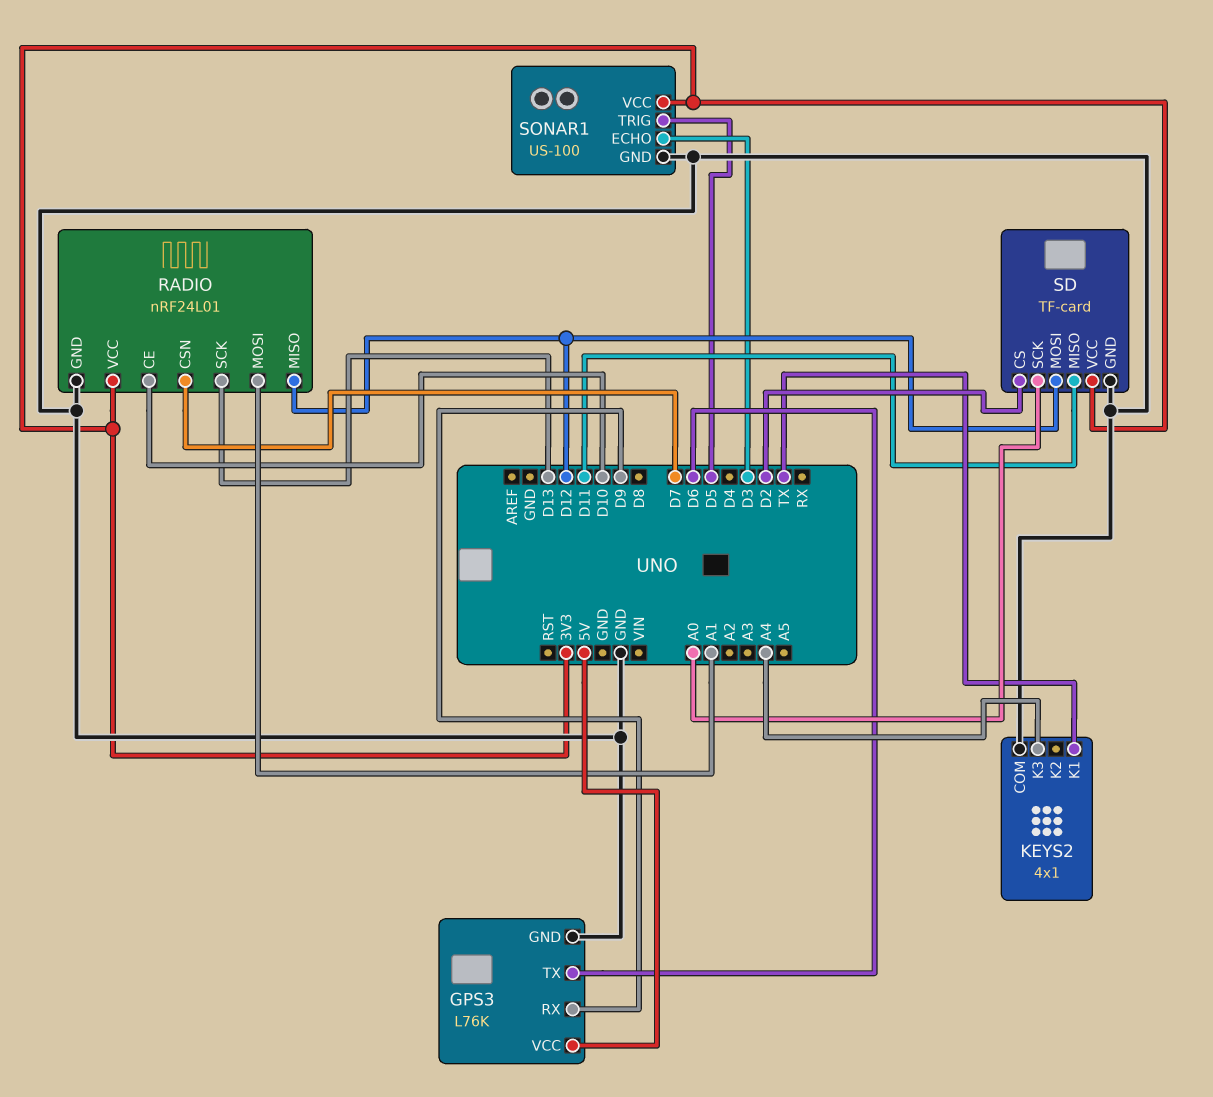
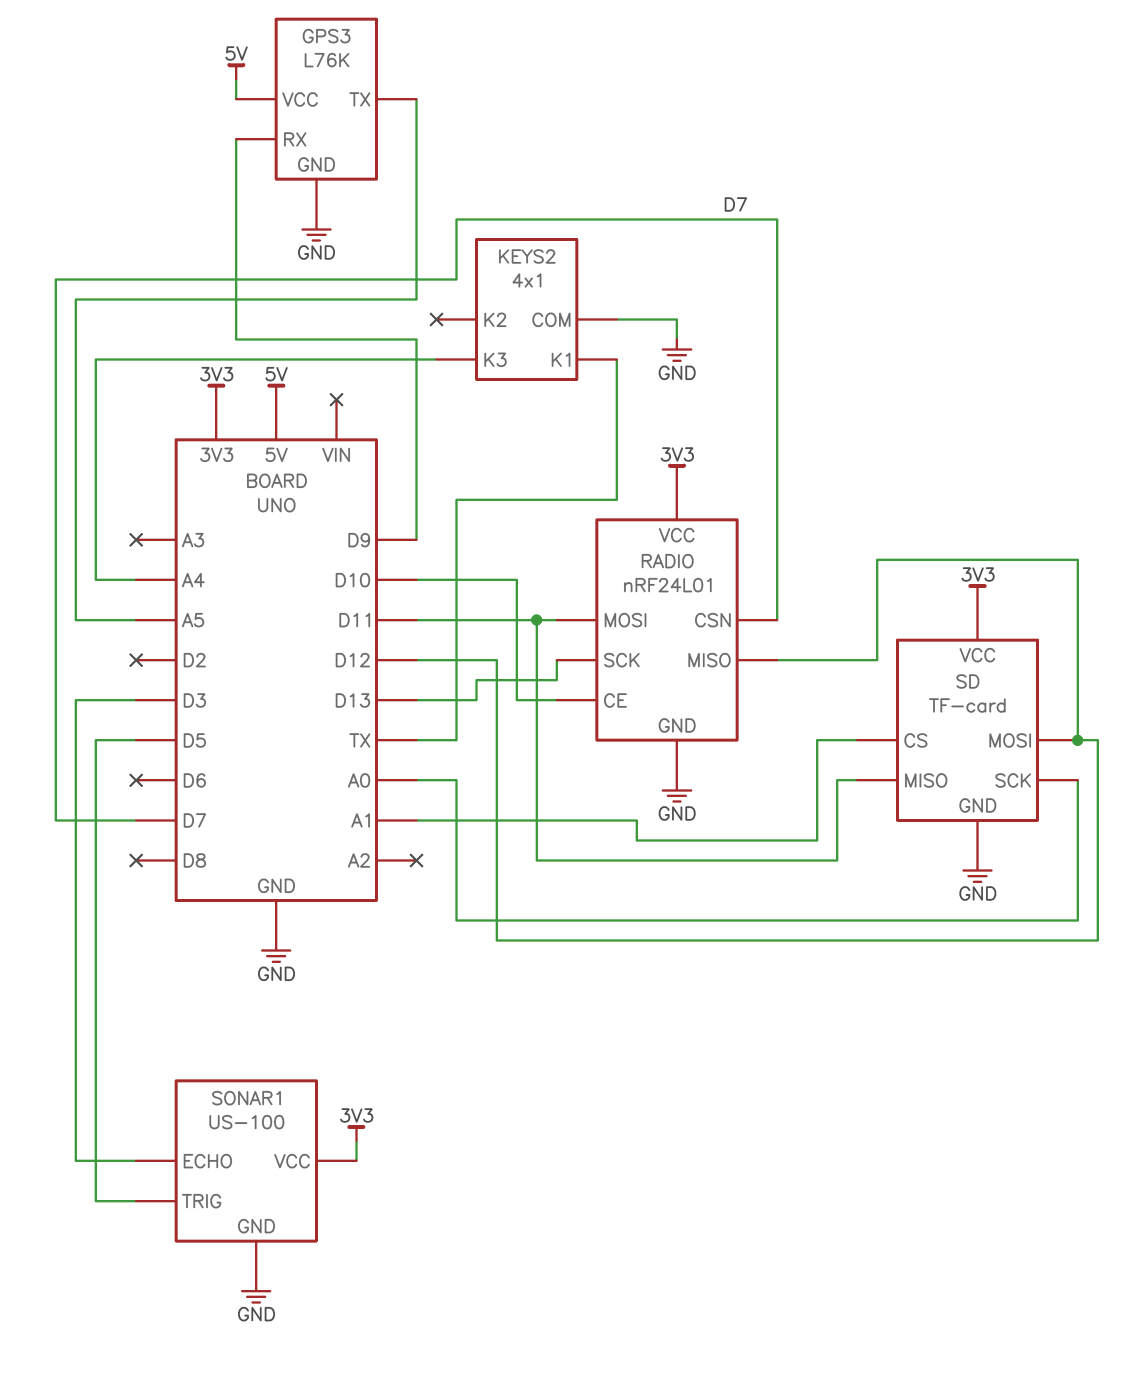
GPS3 pin TX: D6 -> A5
RADIO pin MOSI: A1 -> D11
SD pin CS: D2 -> A1

